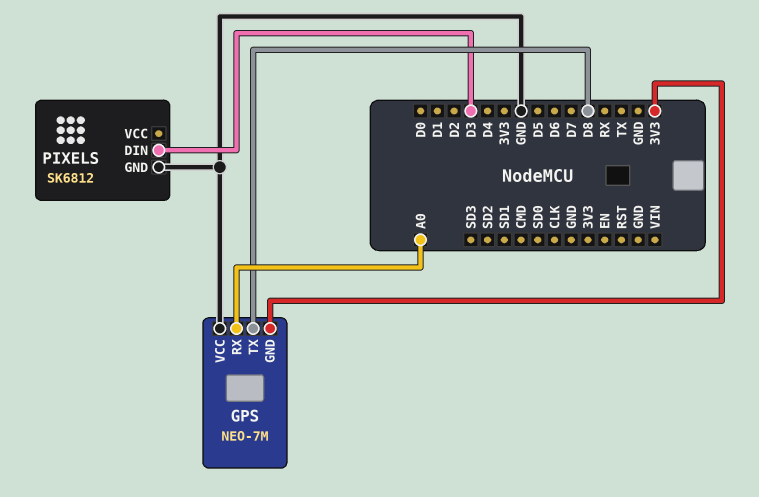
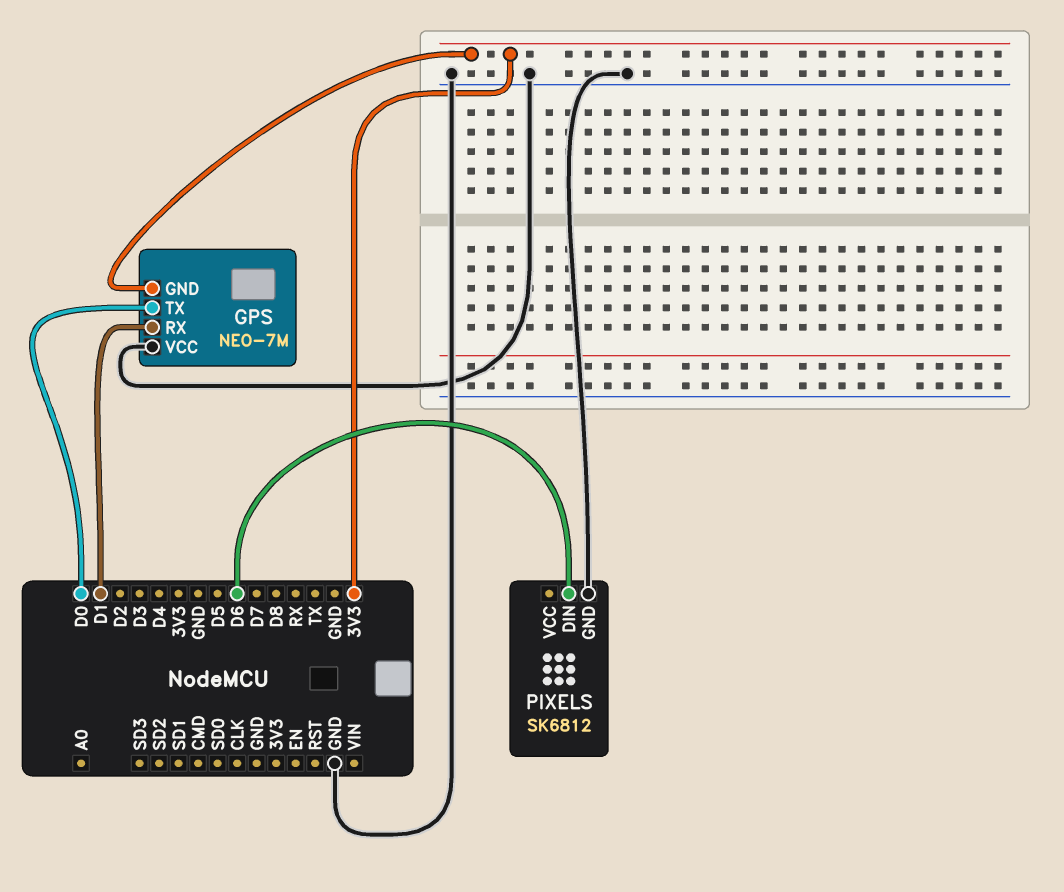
GPS pin RX: A0 -> D1
GPS pin TX: D8 -> D0
PIXELS pin DIN: D3 -> D6

